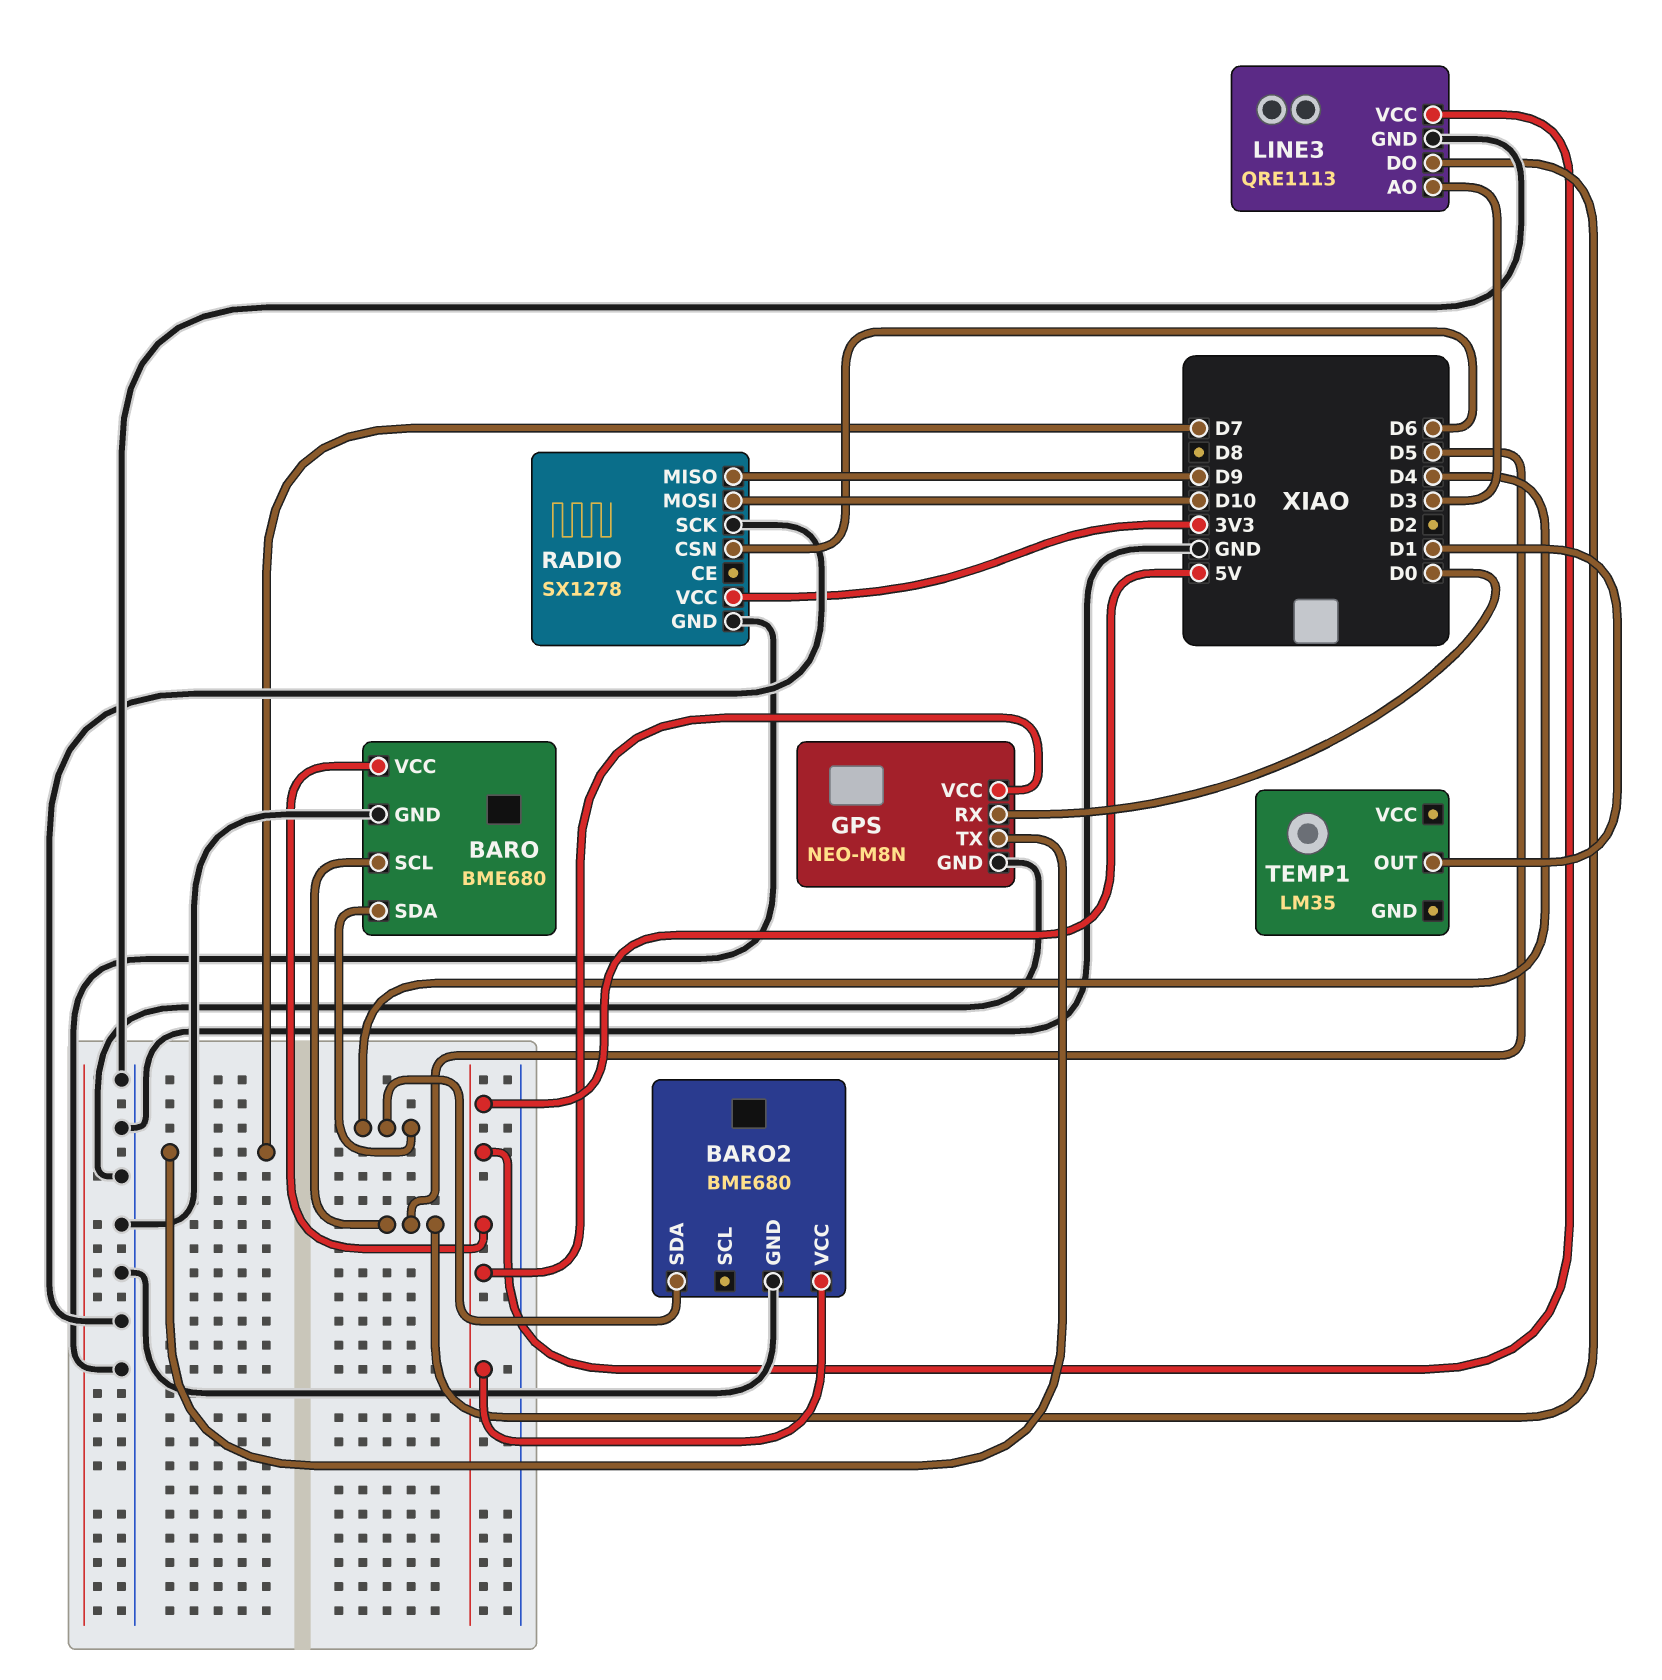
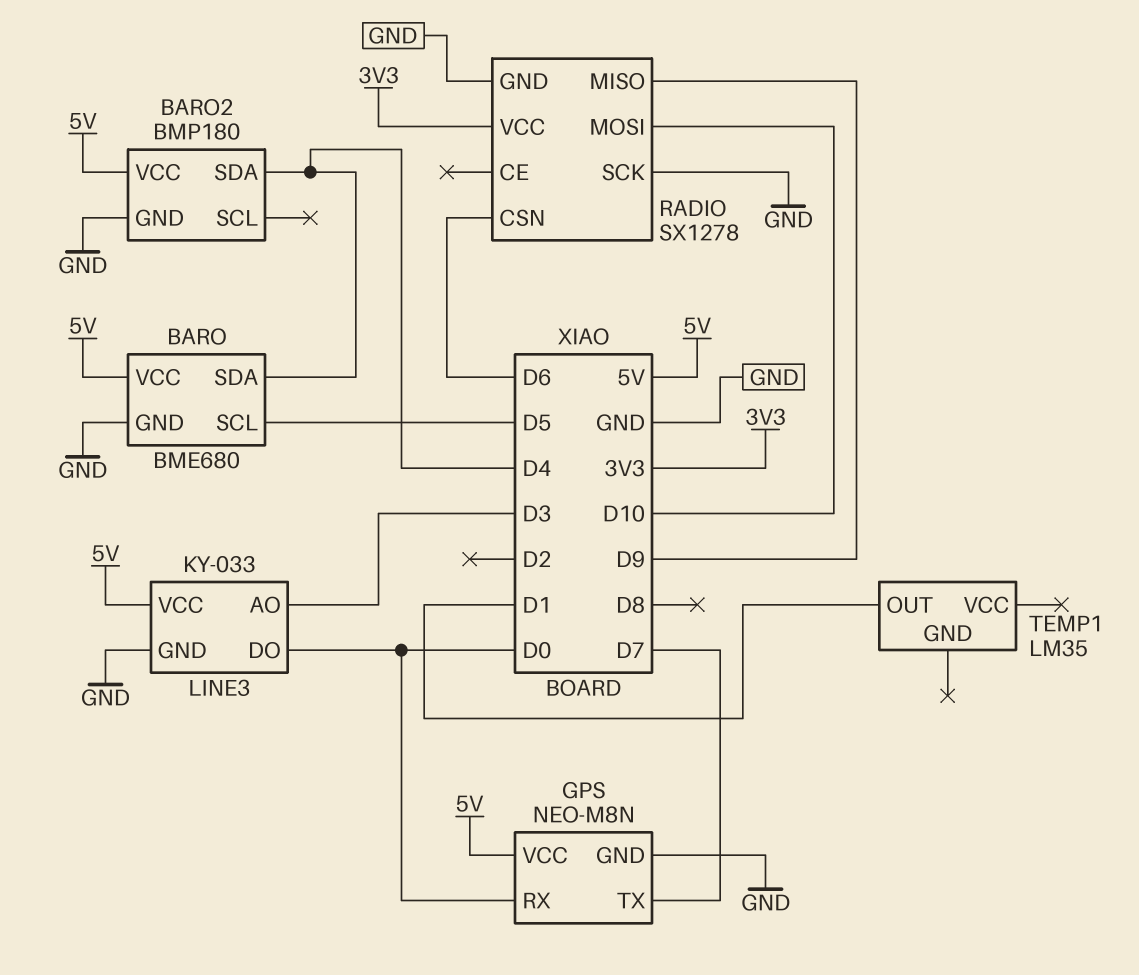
BARO2: BME680 -> BMP180
LINE3: QRE1113 -> KY-033
LINE3 pin DO: D5 -> D0

